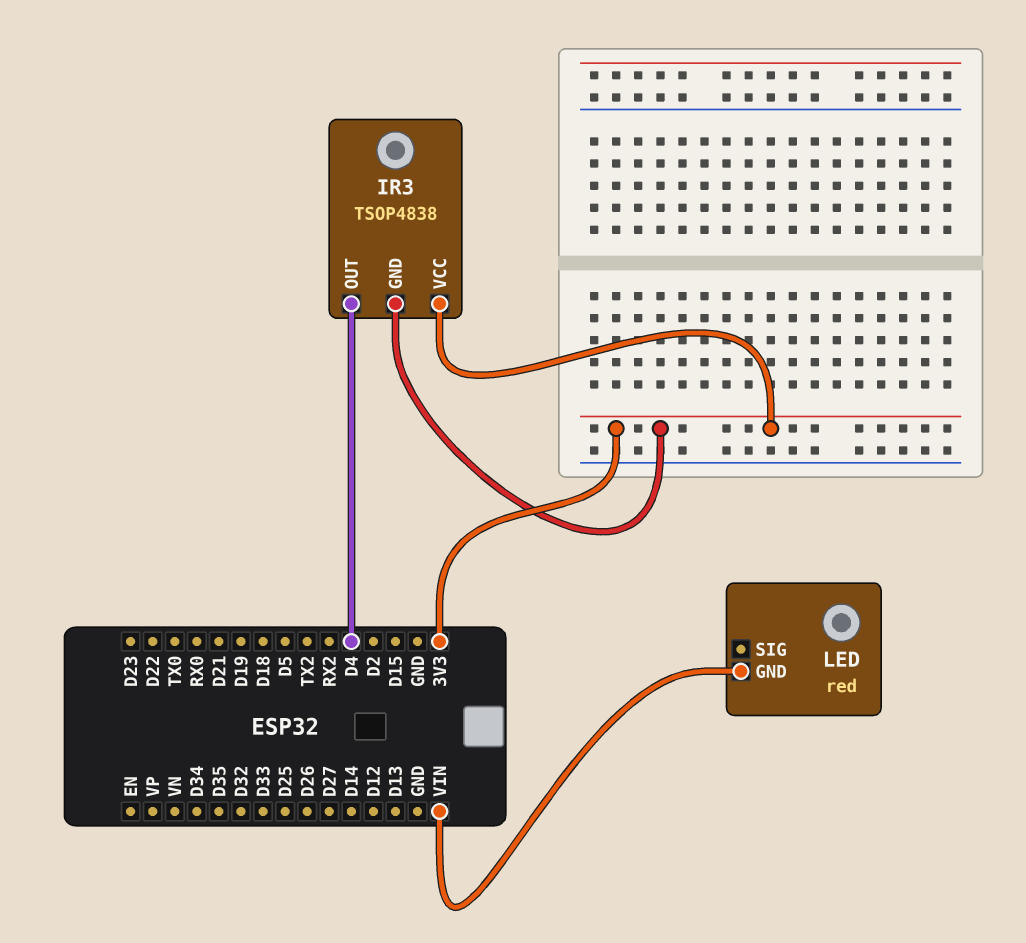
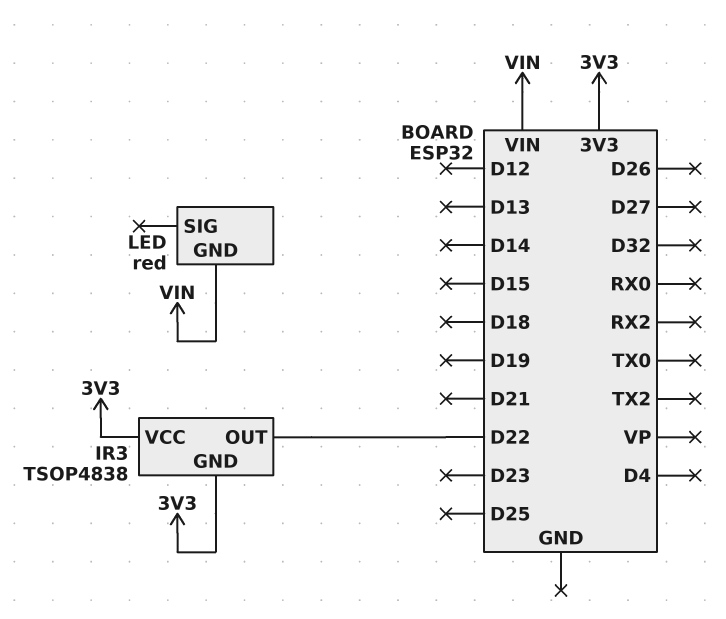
IR3 pin OUT: D4 -> D22

